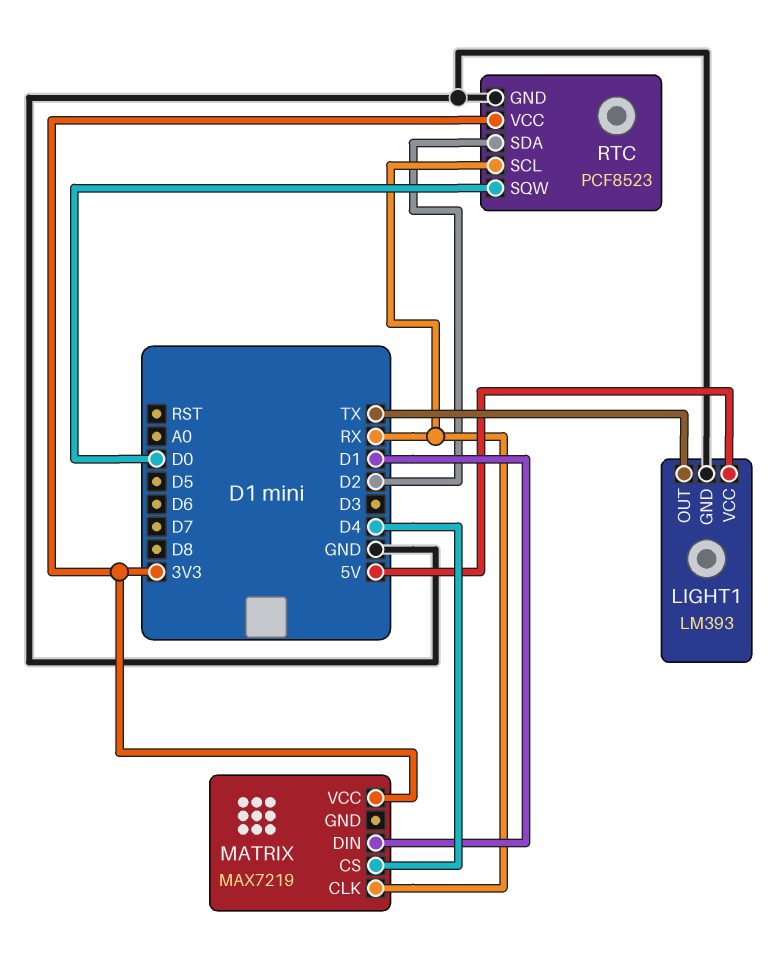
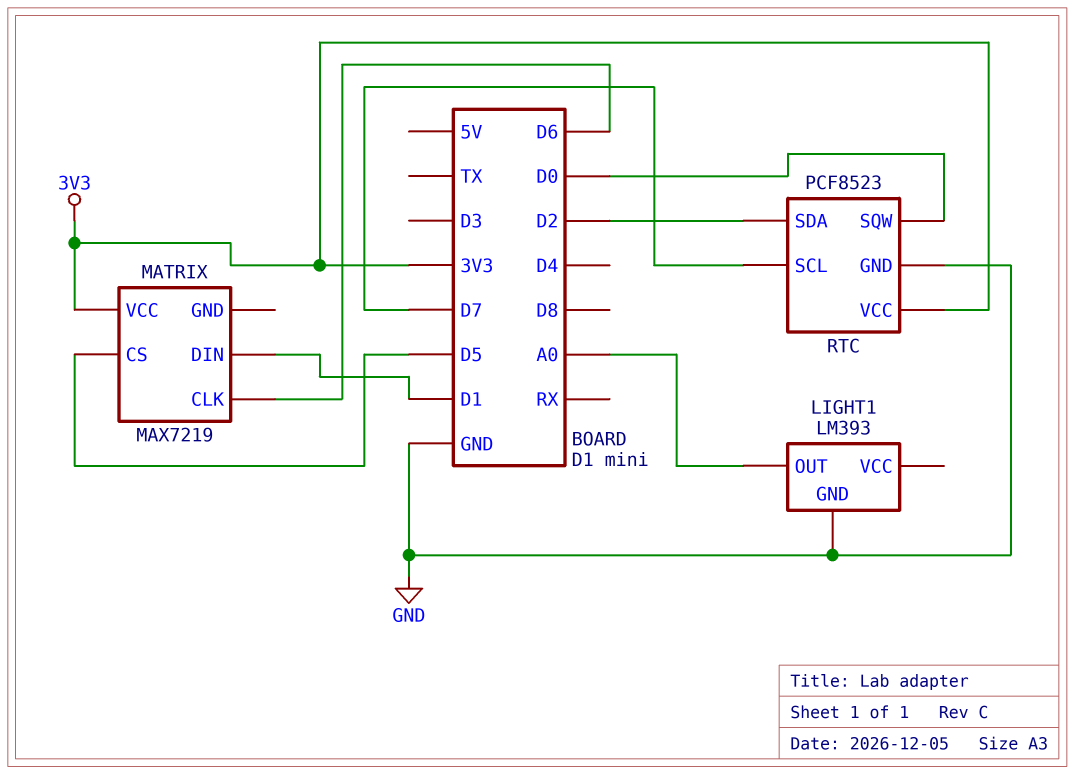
LIGHT1 pin OUT: TX -> A0
LIGHT1 pin VCC: 5V -> none
MATRIX pin CLK: RX -> D6
MATRIX pin CS: D4 -> D5
RTC pin SCL: RX -> D7

